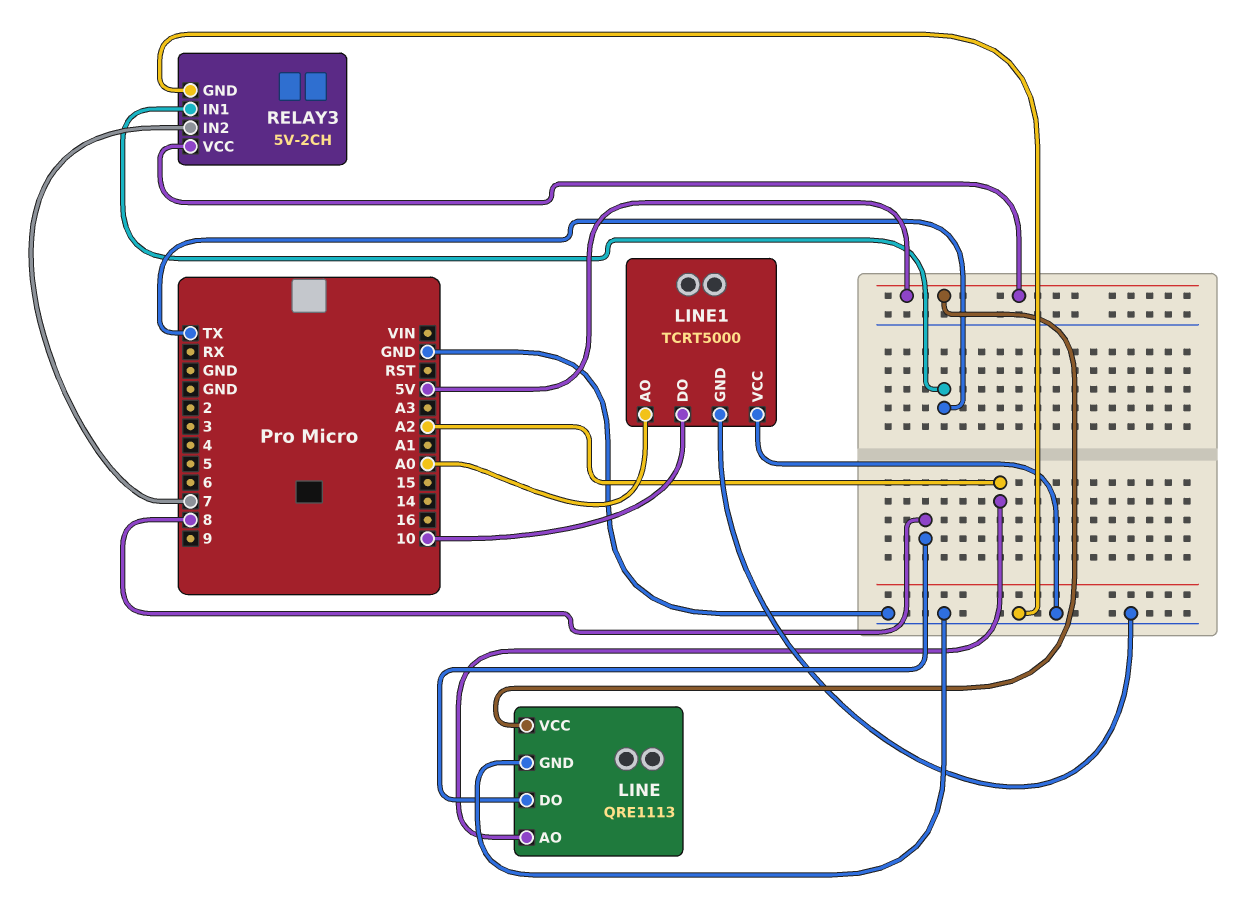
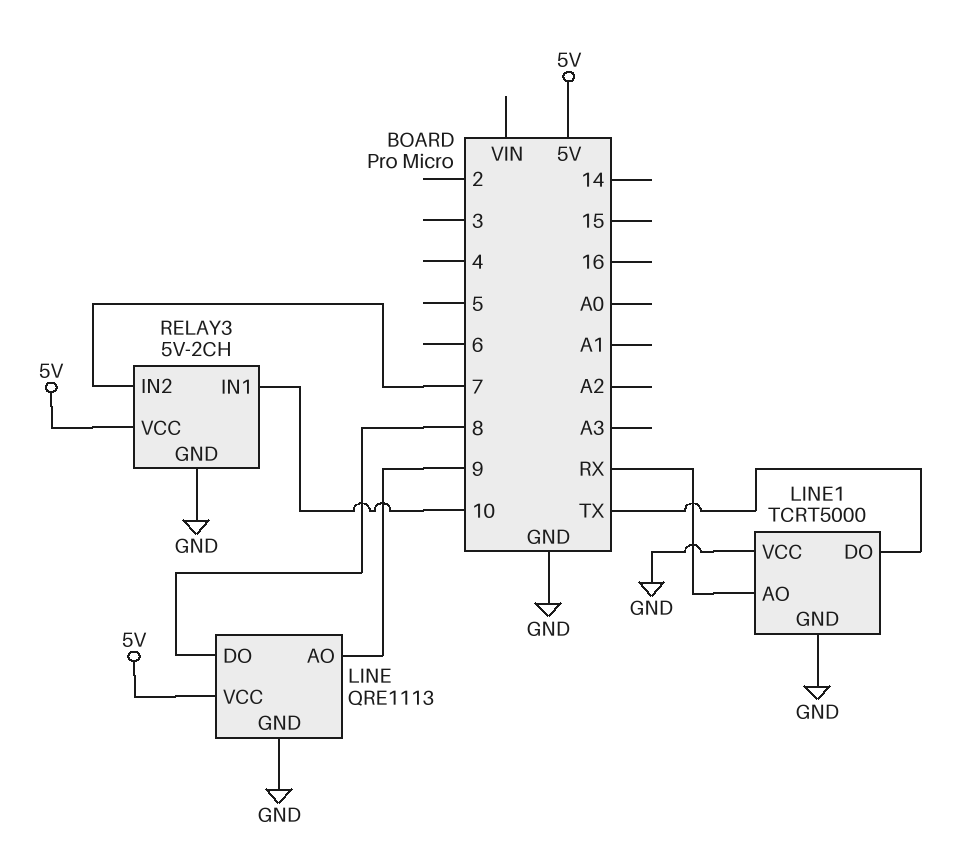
LINE pin AO: A2 -> 9
LINE1 pin AO: A0 -> RX
LINE1 pin DO: 10 -> TX
RELAY3 pin IN1: TX -> 10

